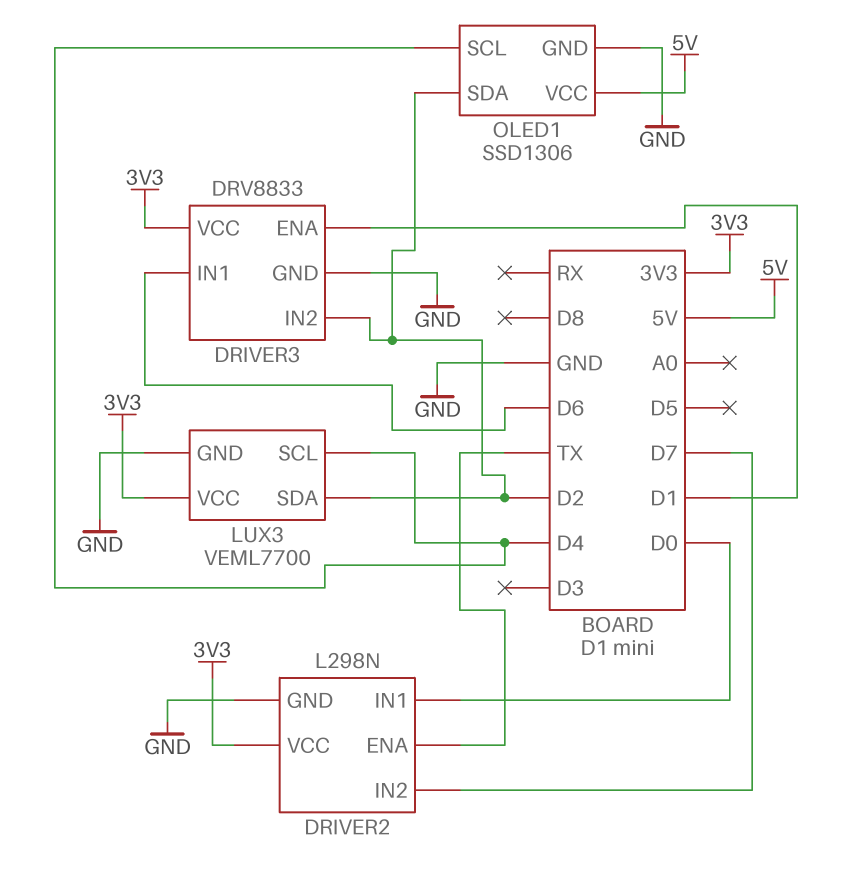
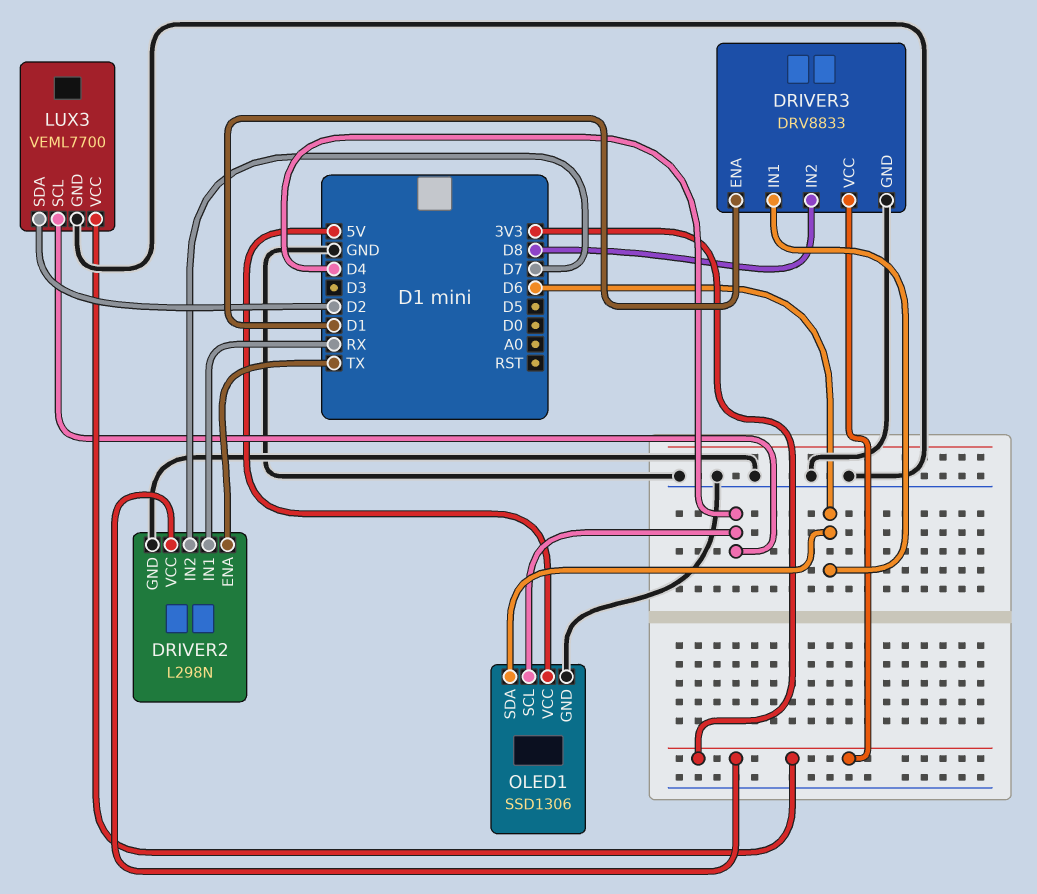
DRIVER2 pin IN1: D0 -> RX
DRIVER3 pin IN2: D2 -> D8
OLED1 pin SDA: D2 -> D6

